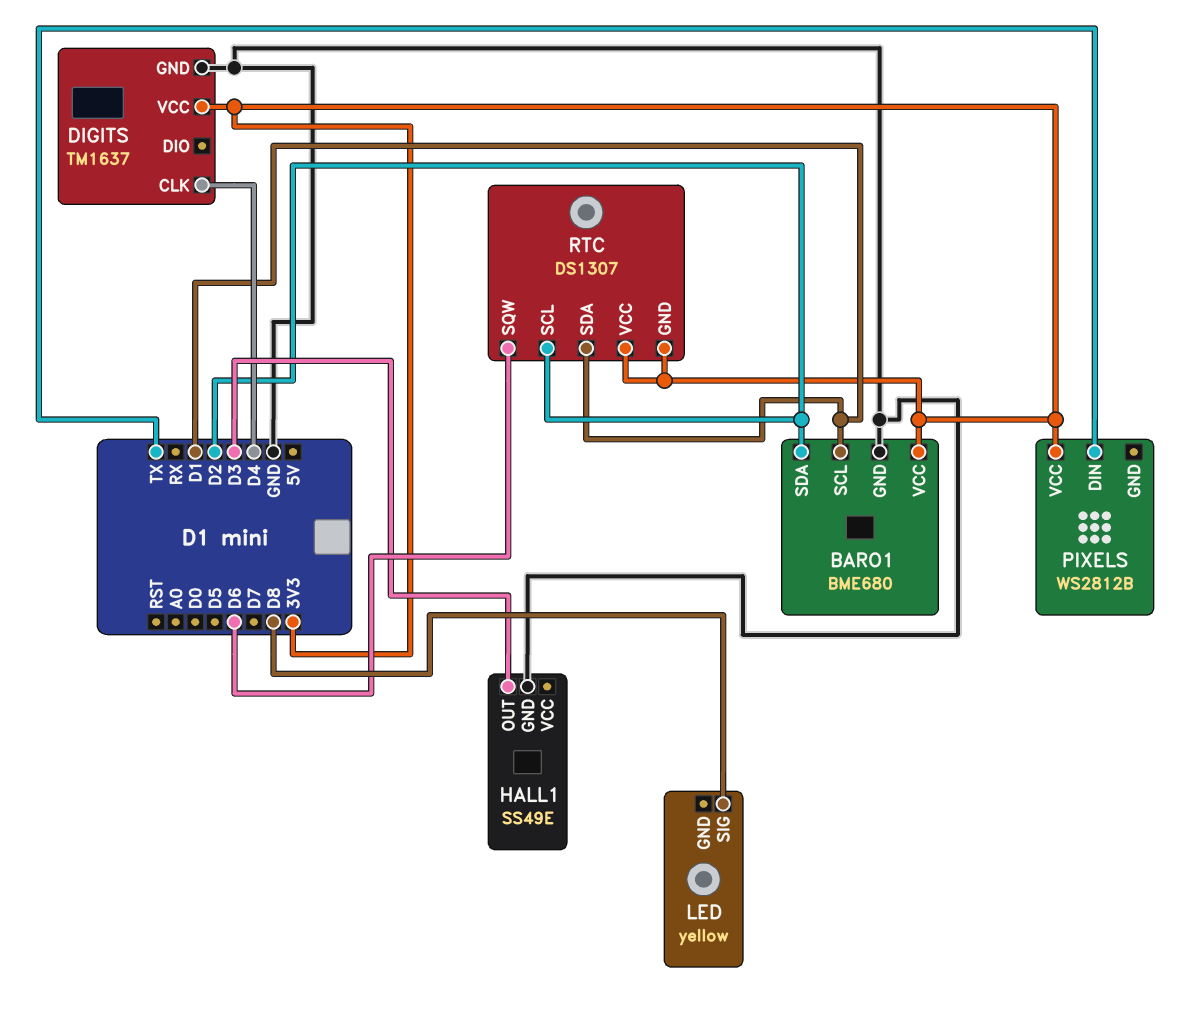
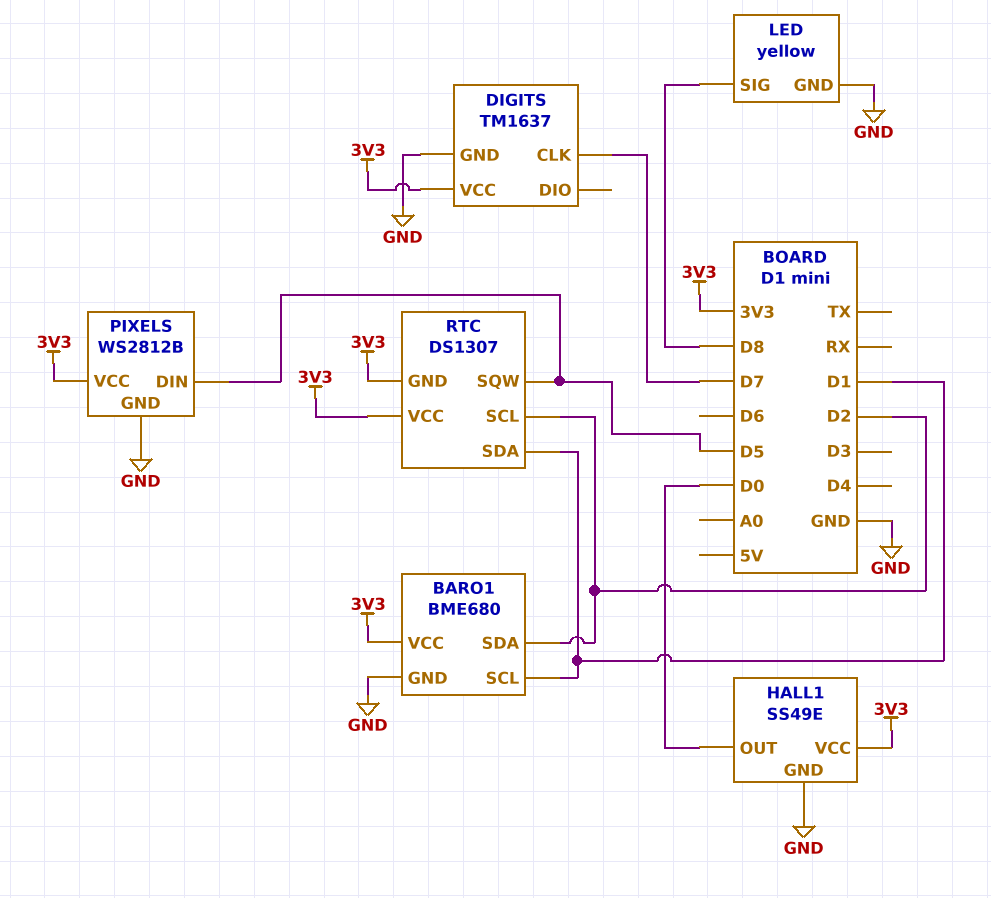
DIGITS pin CLK: D4 -> D7
HALL1 pin OUT: D3 -> D0
HALL1 pin VCC: none -> 3V3
LED pin GND: none -> GND
PIXELS pin DIN: TX -> D5
PIXELS pin GND: none -> GND
RTC pin SQW: D6 -> D5

